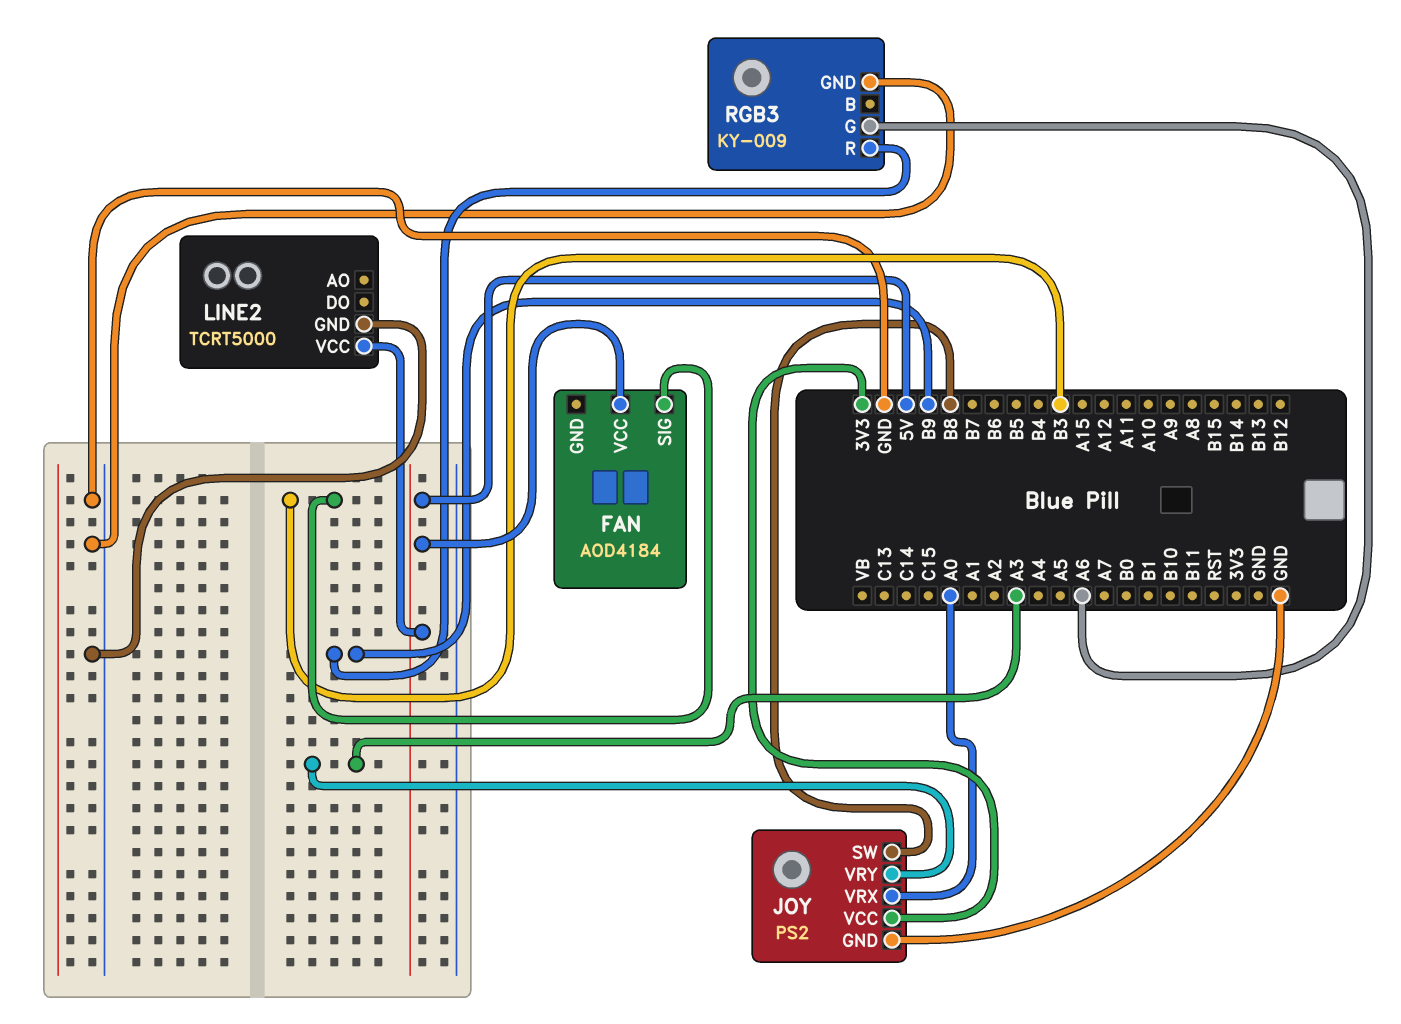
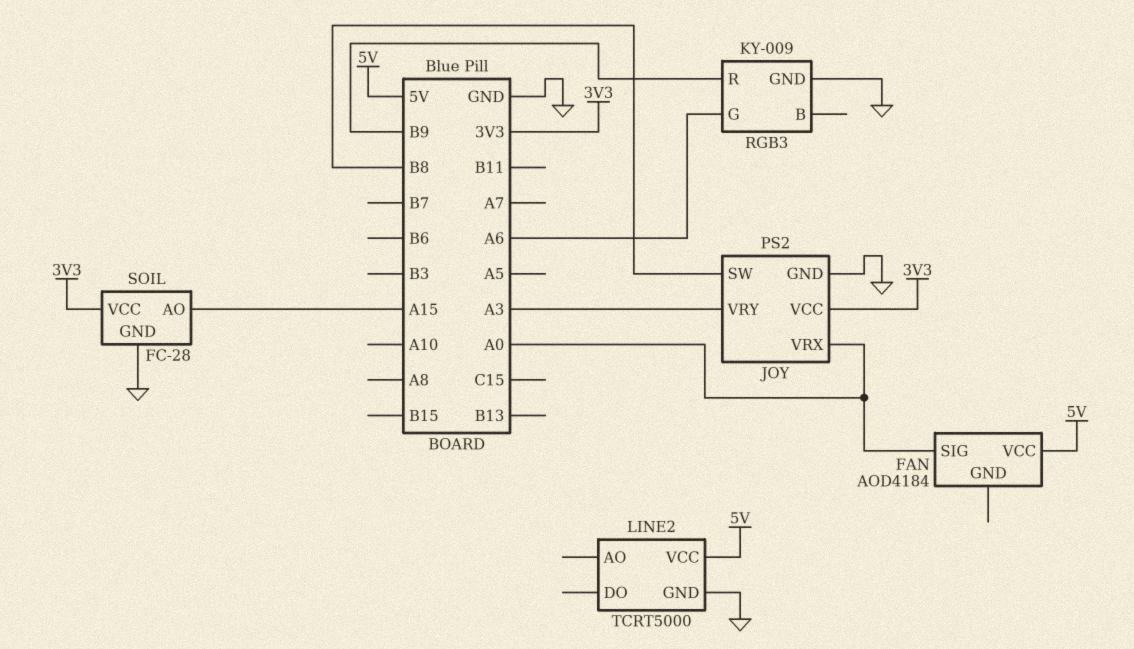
FAN pin SIG: B3 -> A0
SOIL: none -> FC-28
SOIL pin AO: none -> A15
SOIL pin GND: none -> GND
SOIL pin VCC: none -> 3V3

